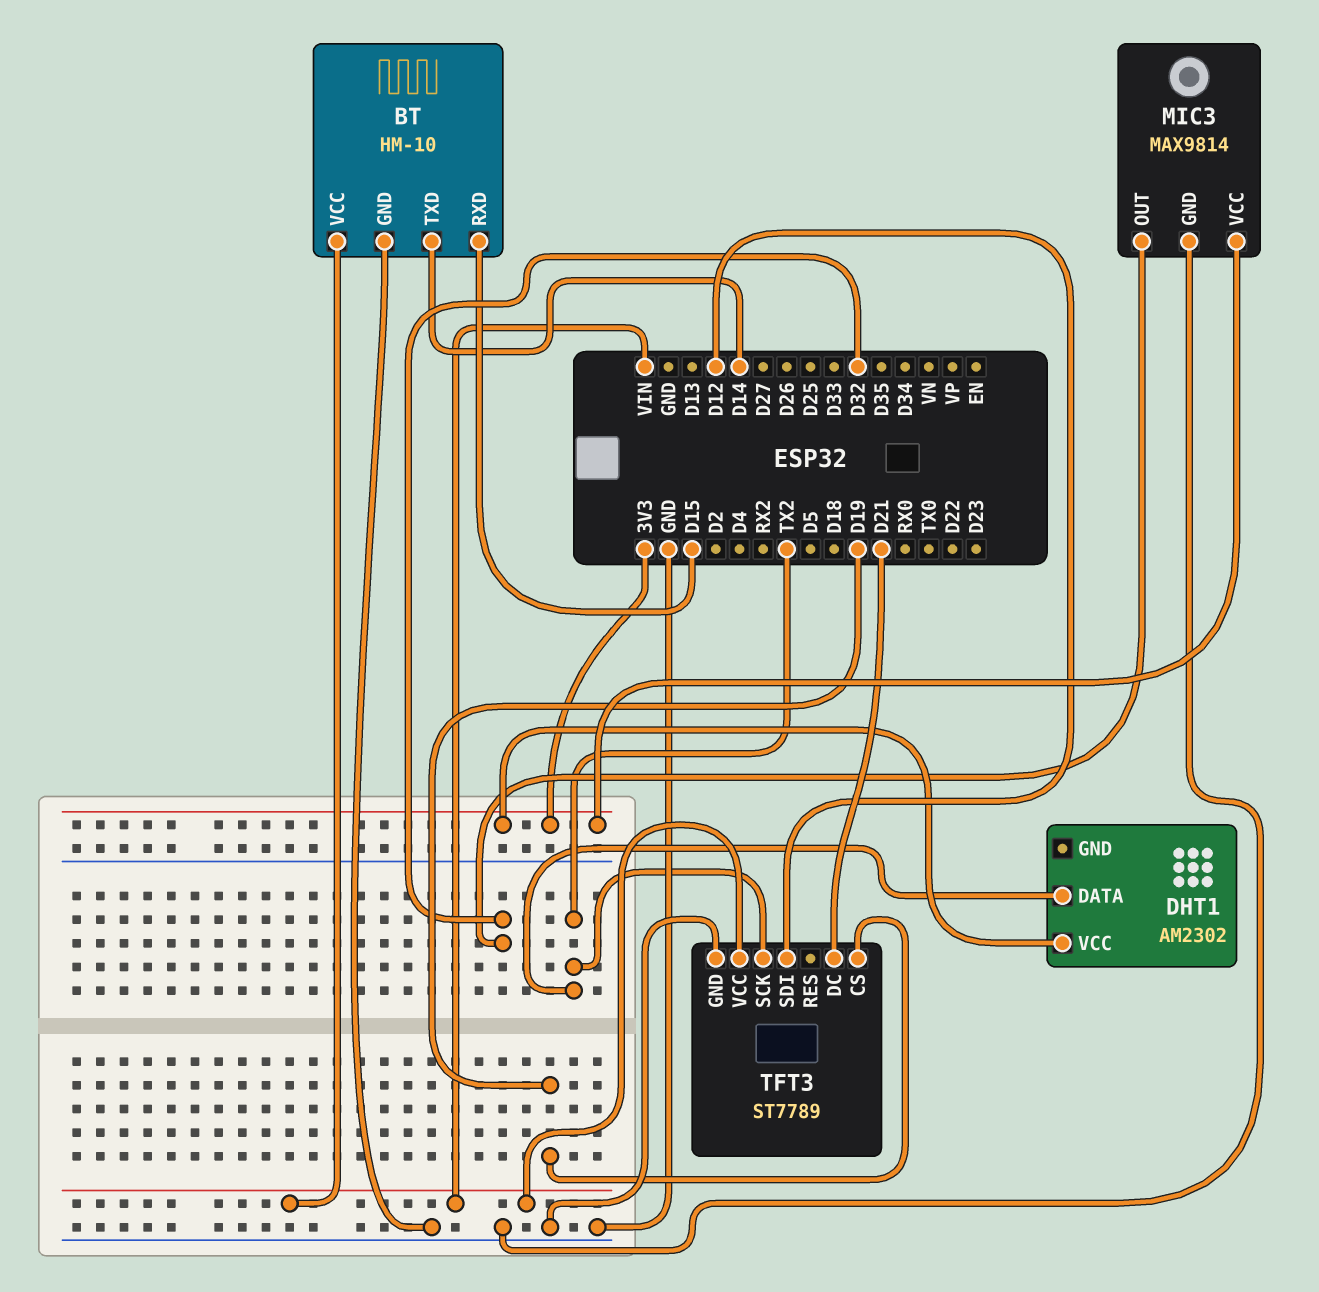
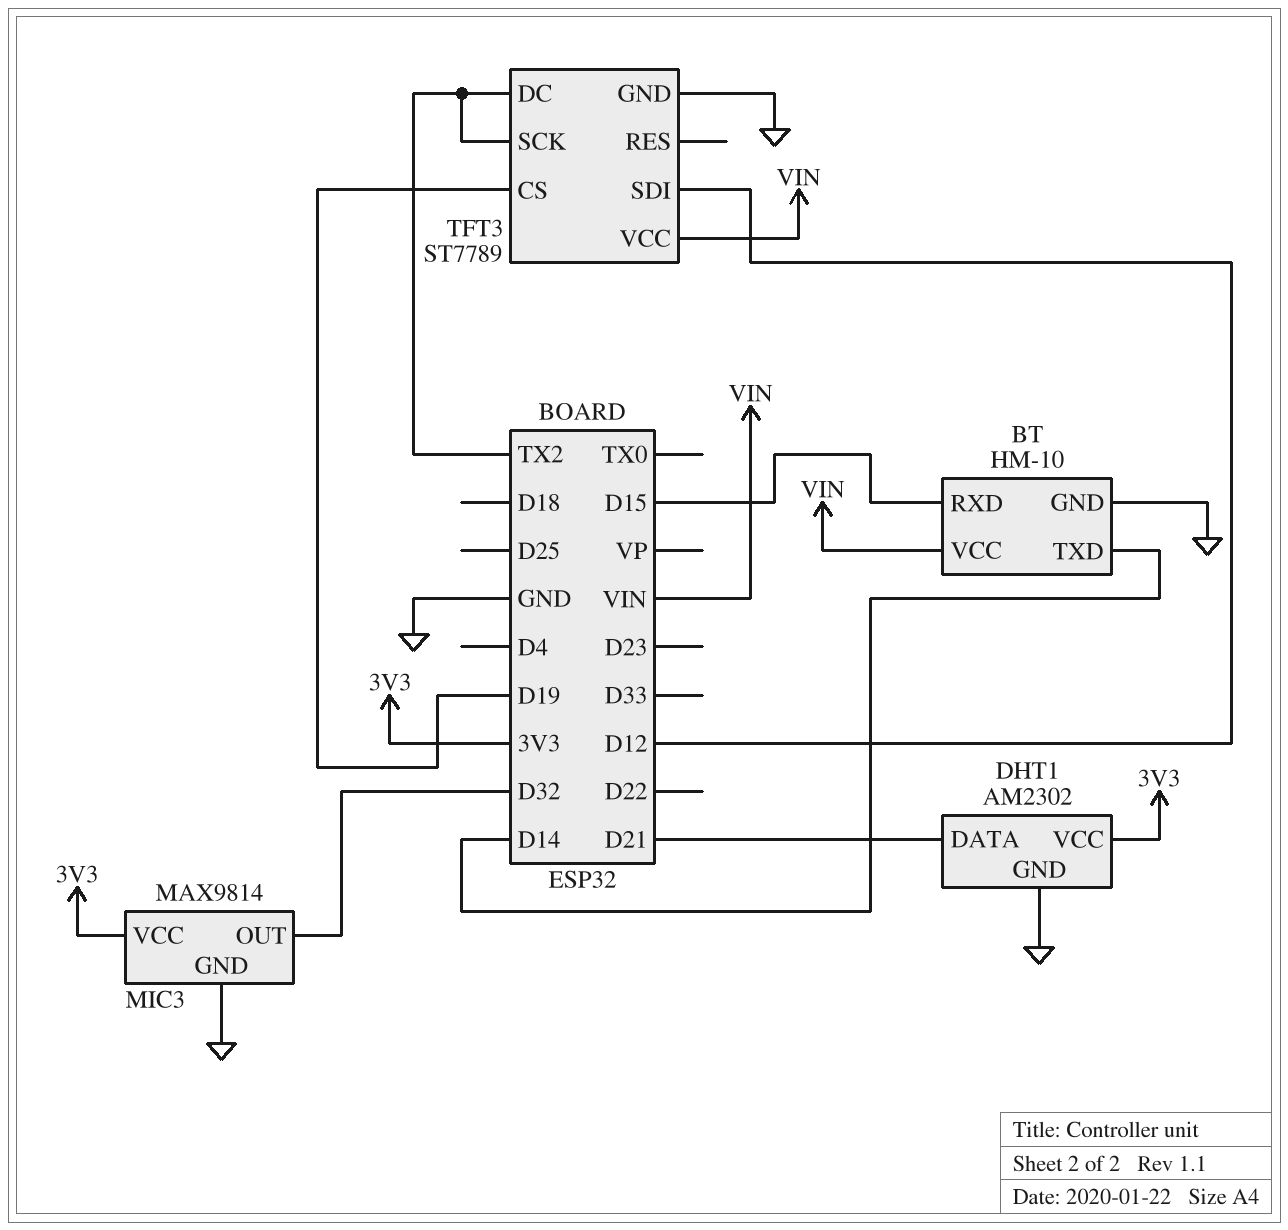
DHT1 pin DATA: TX2 -> D21
DHT1 pin GND: none -> GND
TFT3 pin DC: D21 -> TX2

